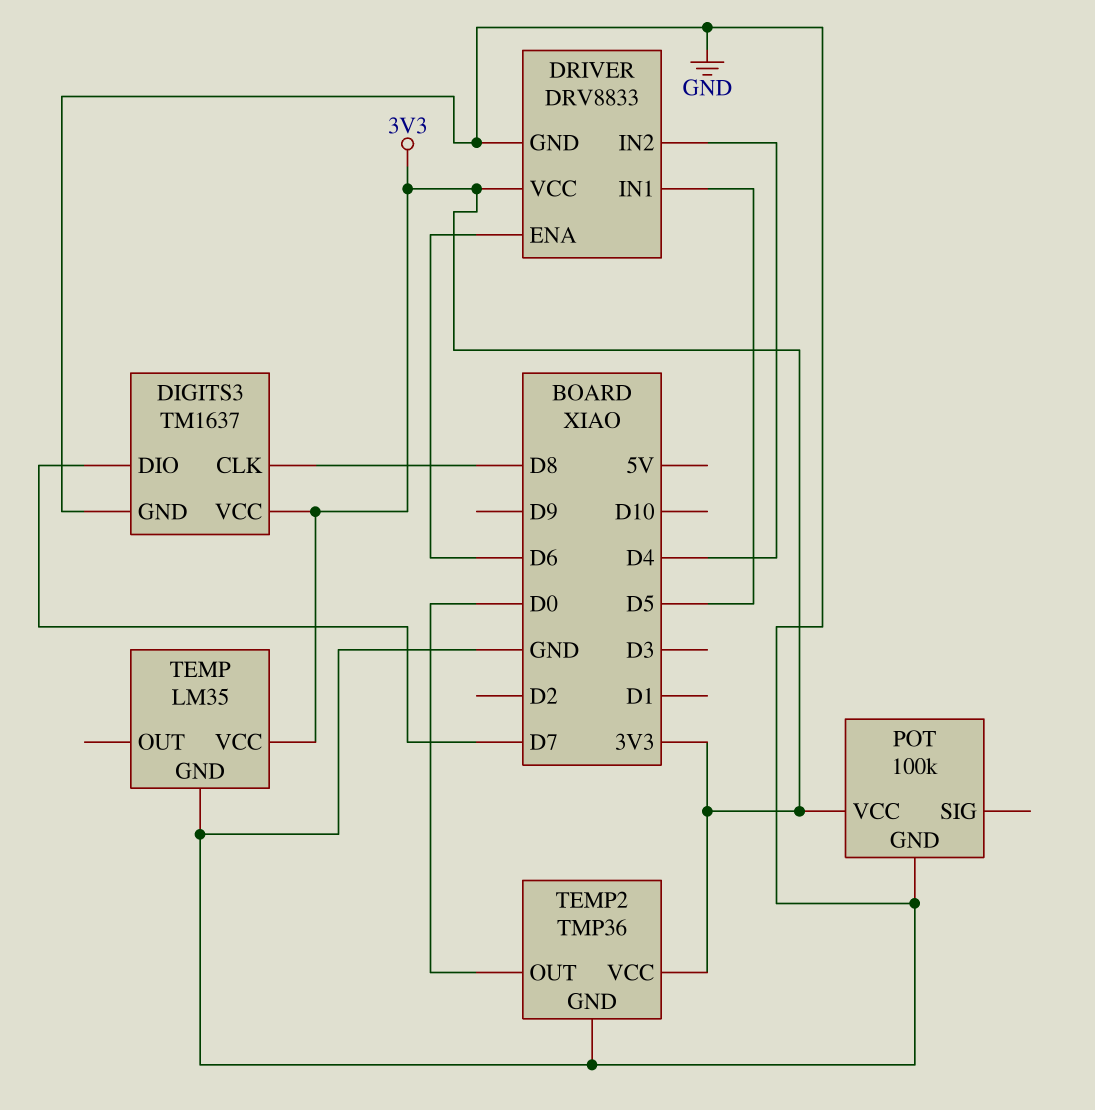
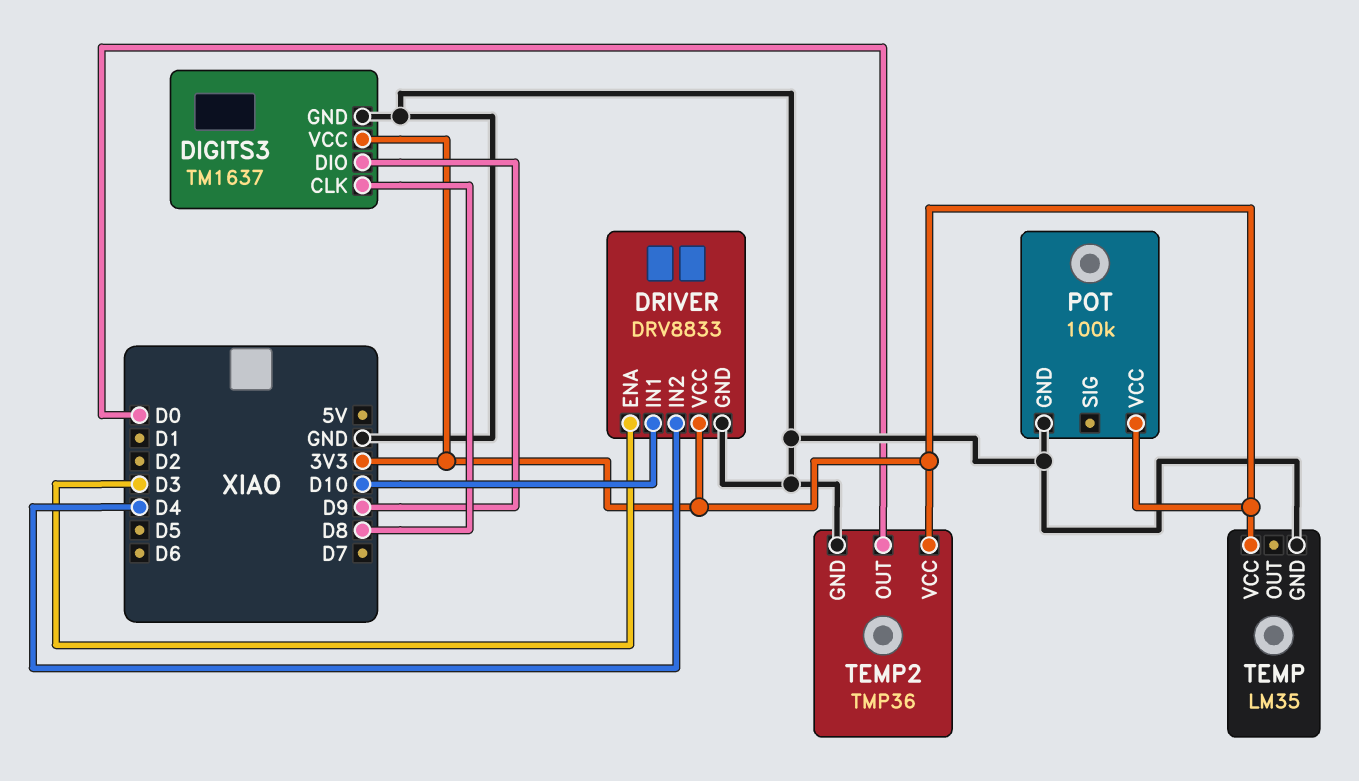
DIGITS3 pin DIO: D7 -> D9
DRIVER pin ENA: D6 -> D3
DRIVER pin IN1: D5 -> D10

